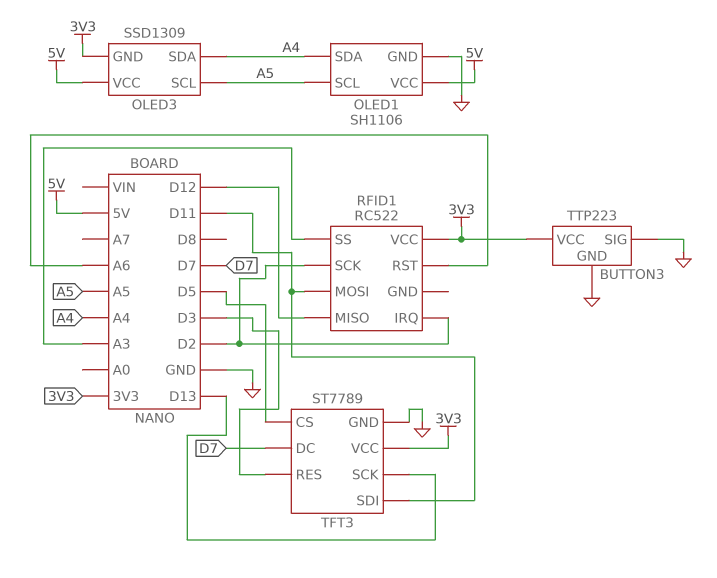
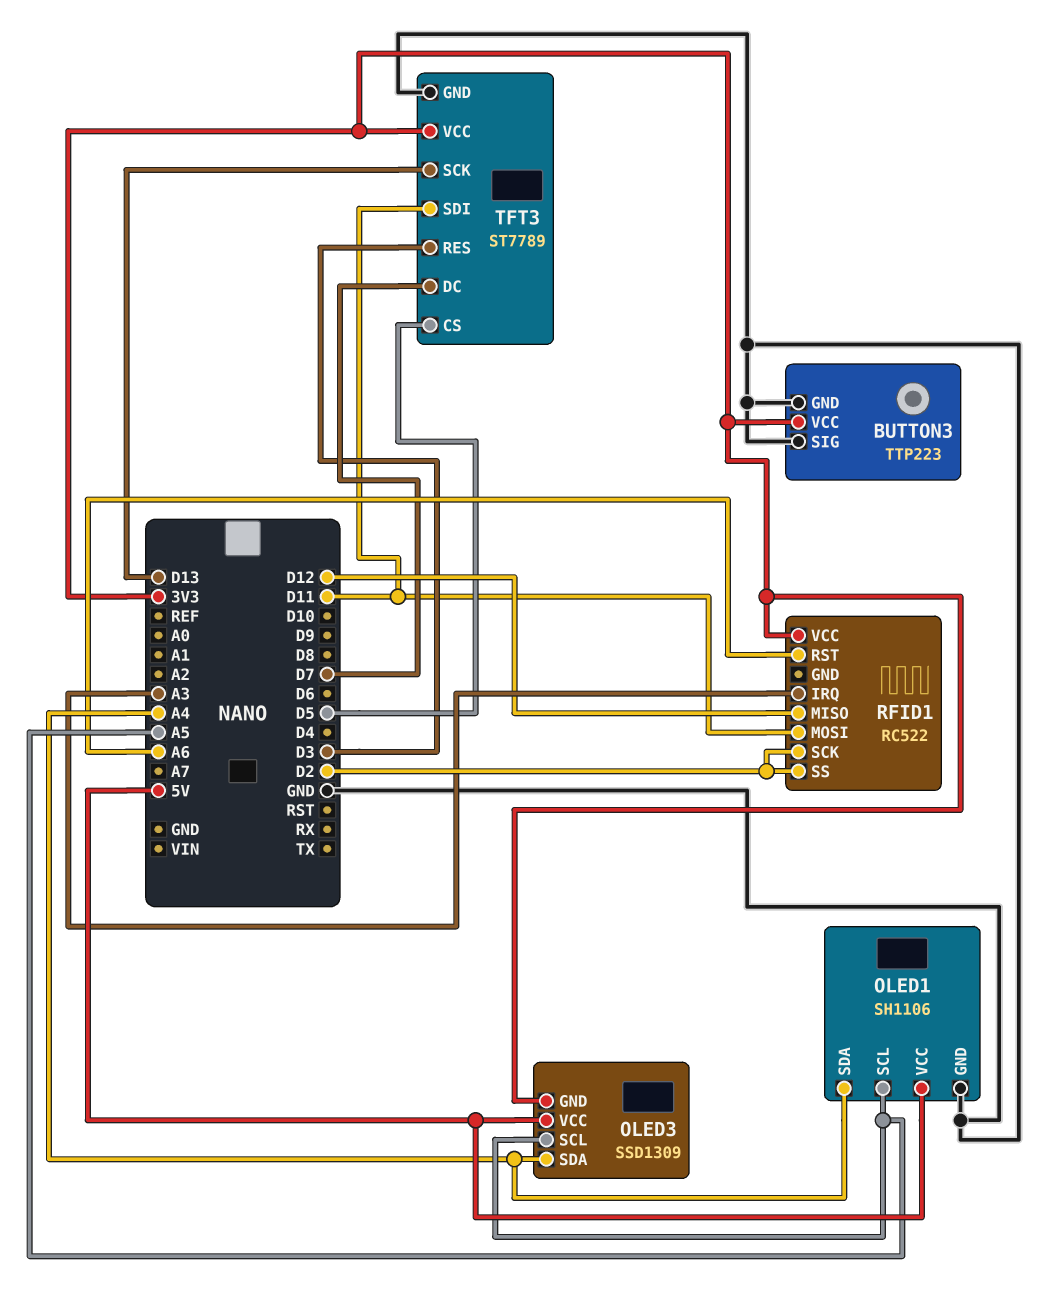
RFID1 pin IRQ: D2 -> A3
RFID1 pin SS: A3 -> D2

